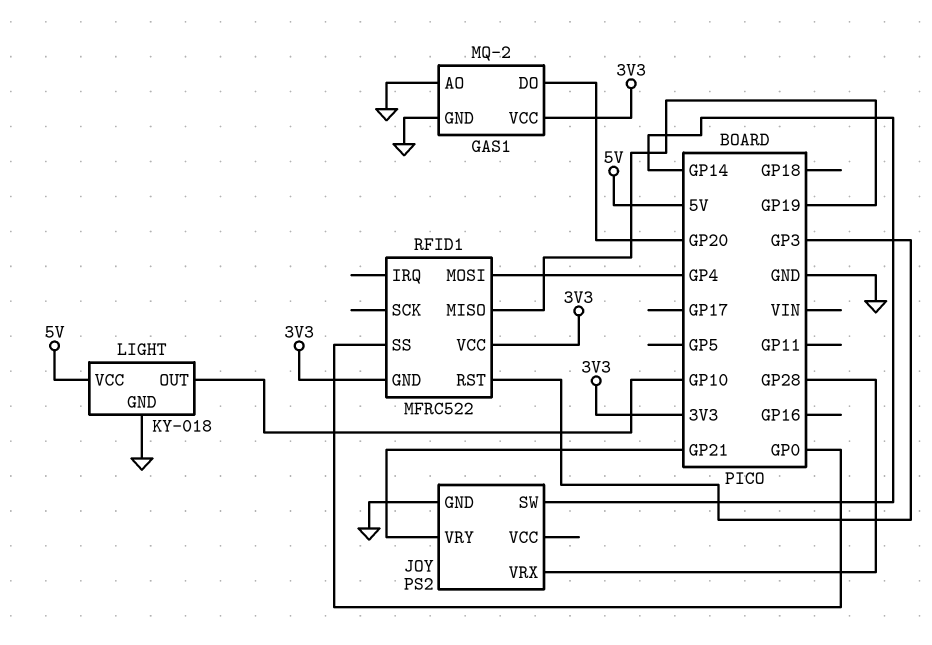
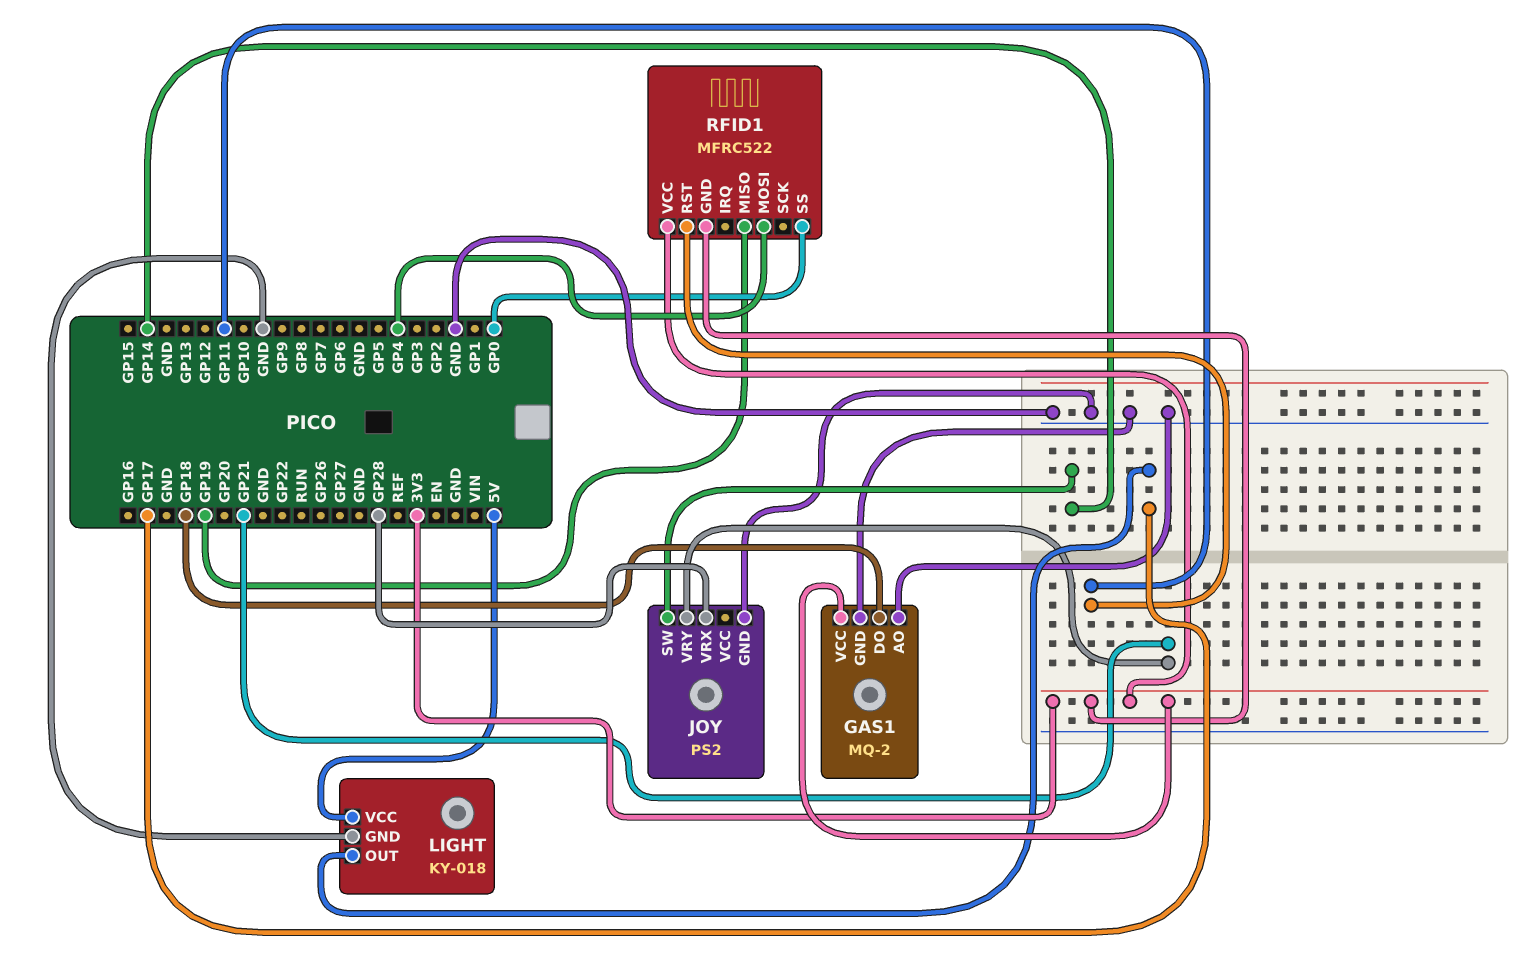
GAS1 pin DO: GP20 -> GP18
LIGHT pin OUT: GP10 -> GP17
RFID1 pin RST: GP3 -> GP11

